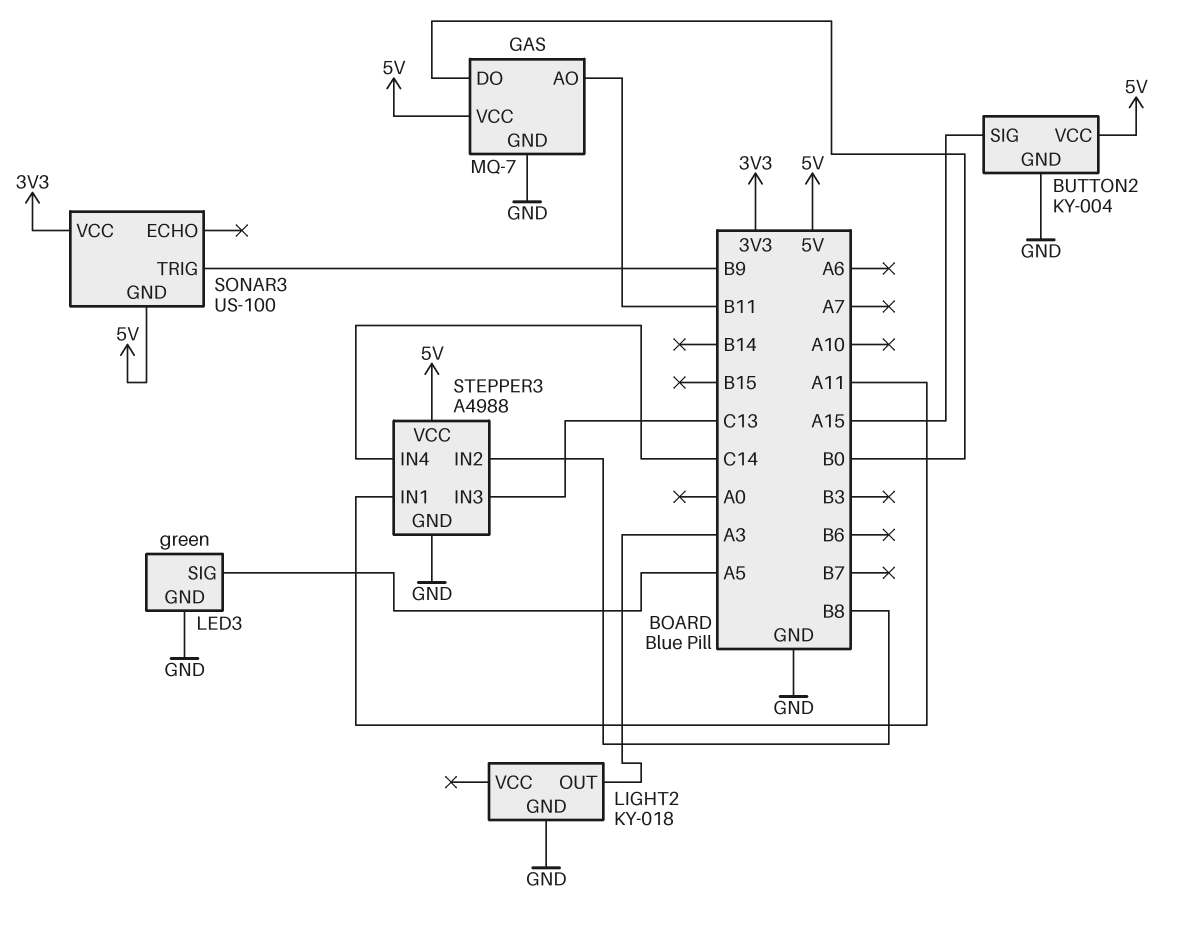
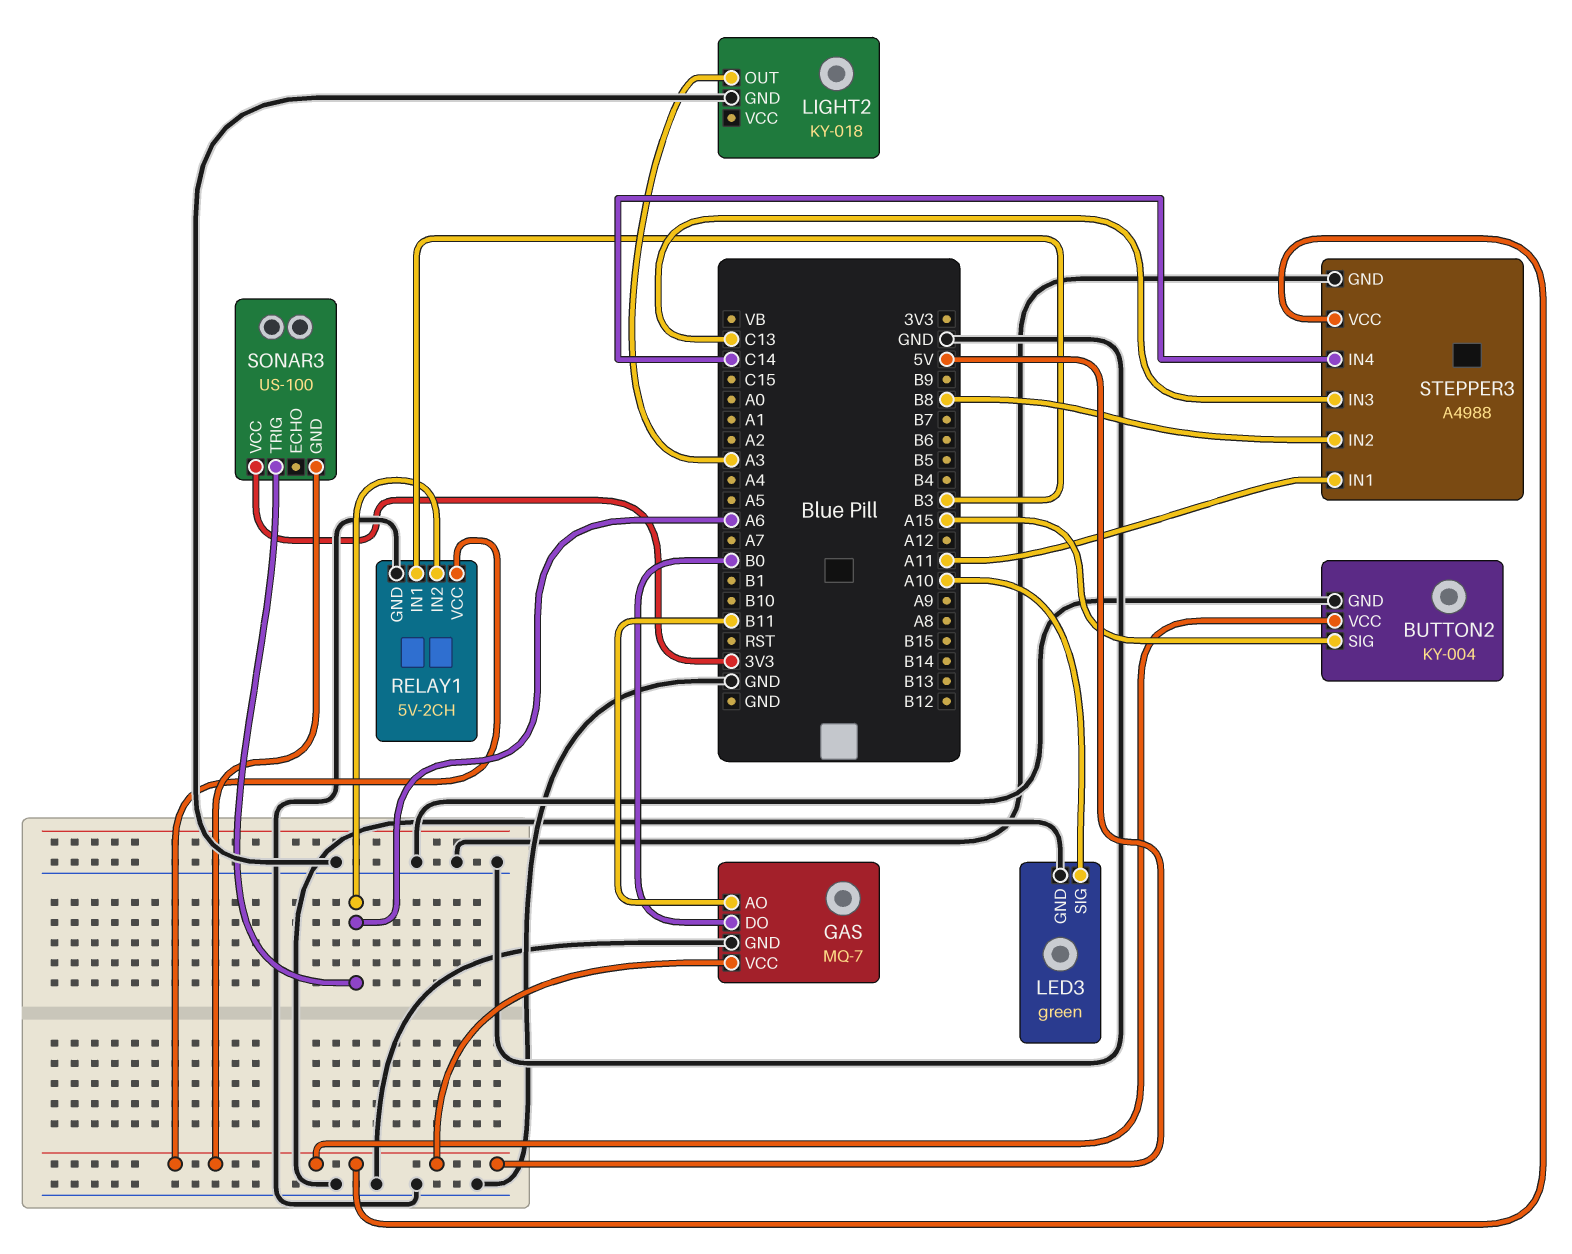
LED3 pin SIG: A5 -> A10
RELAY1: none -> 5V-2CH
RELAY1 pin GND: none -> GND
RELAY1 pin IN1: none -> B3
RELAY1 pin IN2: none -> A6
RELAY1 pin VCC: none -> 5V
SONAR3 pin TRIG: B9 -> A6

